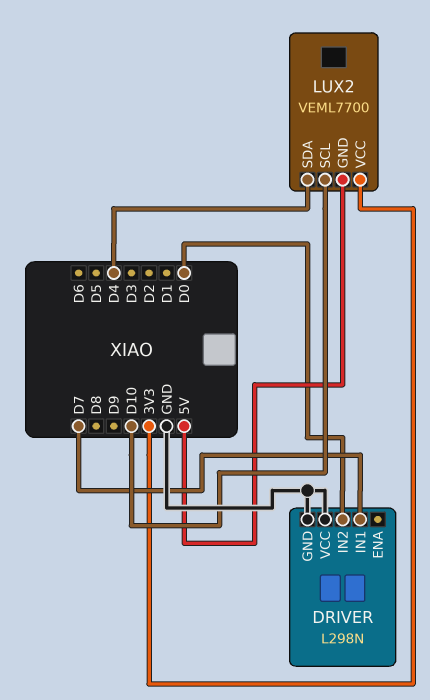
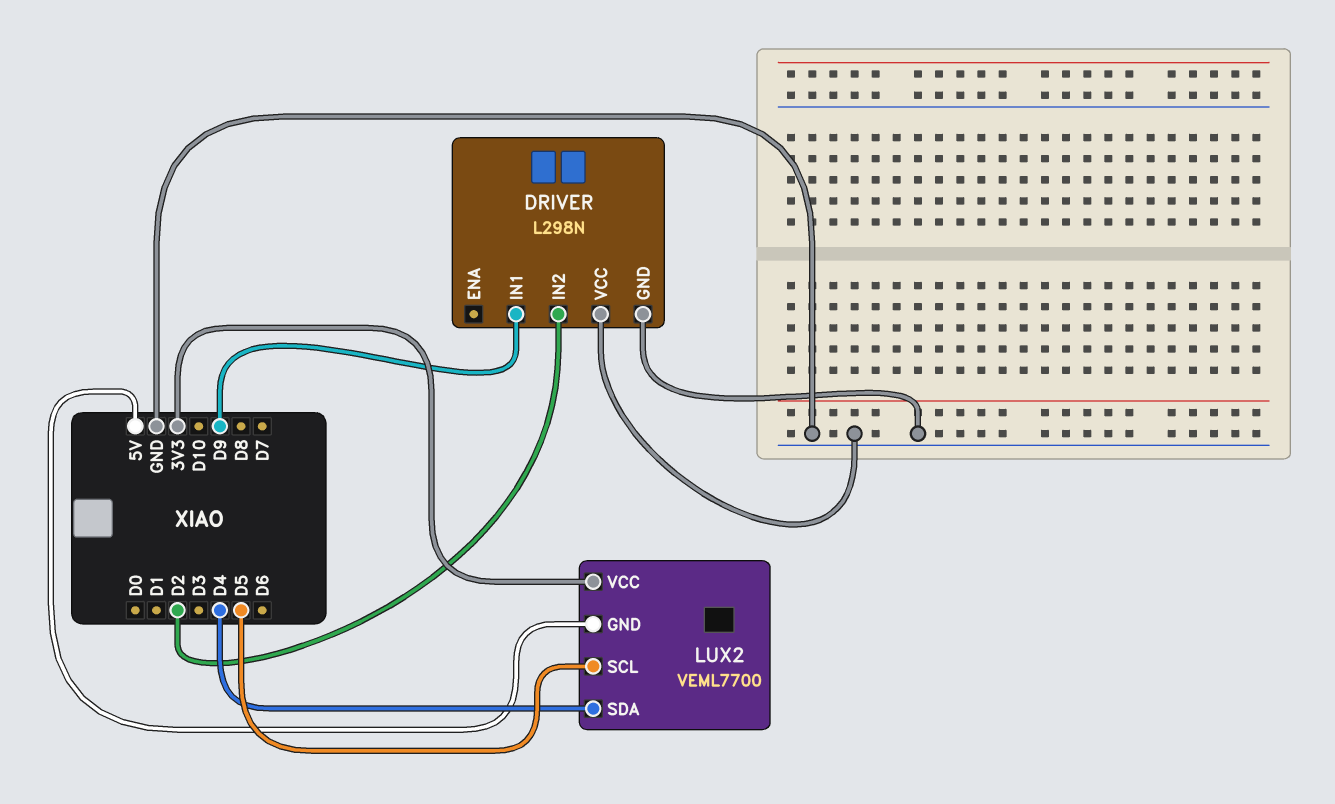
DRIVER pin IN1: D7 -> D9
DRIVER pin IN2: D0 -> D2
LUX2 pin SCL: D10 -> D5

